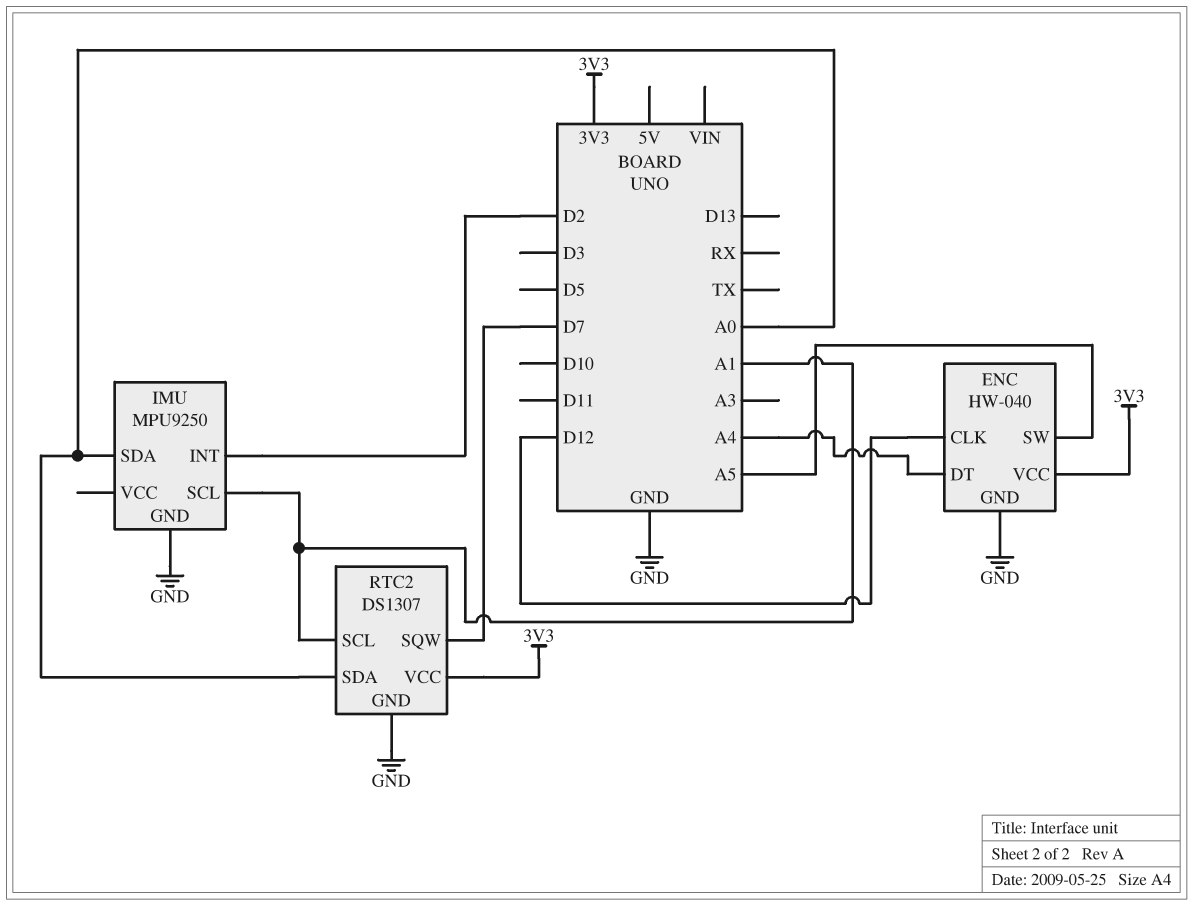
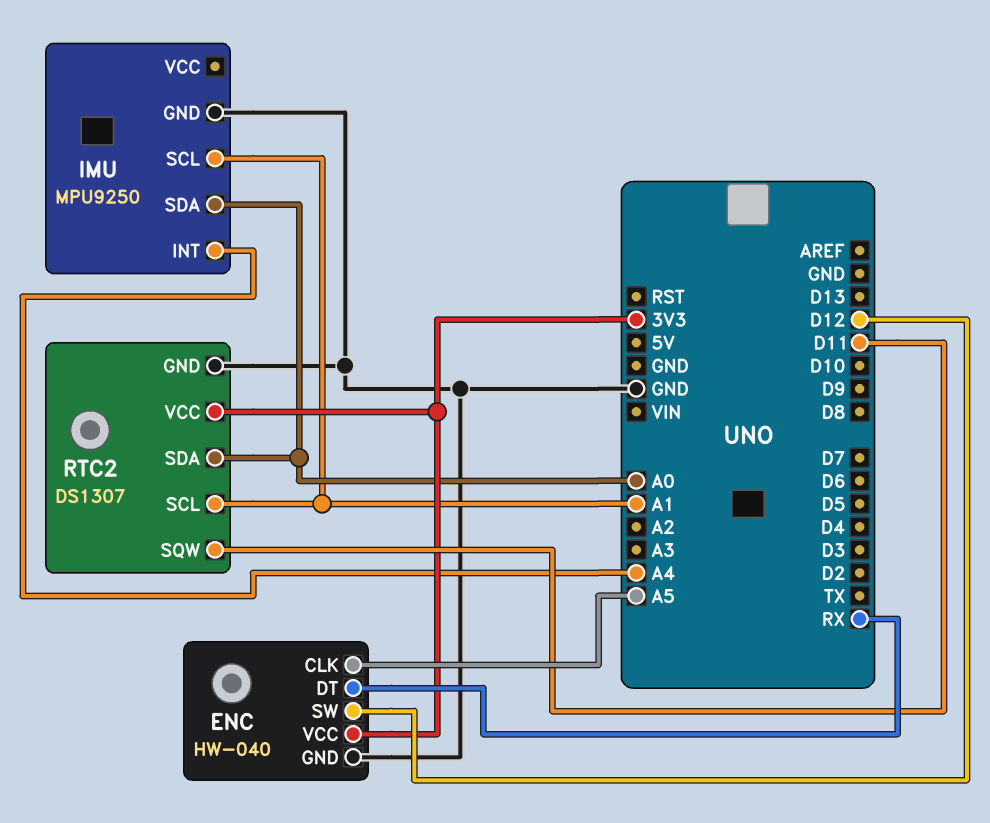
ENC pin CLK: D12 -> A5
ENC pin DT: A4 -> RX
ENC pin SW: A5 -> D12
IMU pin INT: D2 -> A4
RTC2 pin SQW: D7 -> D11

